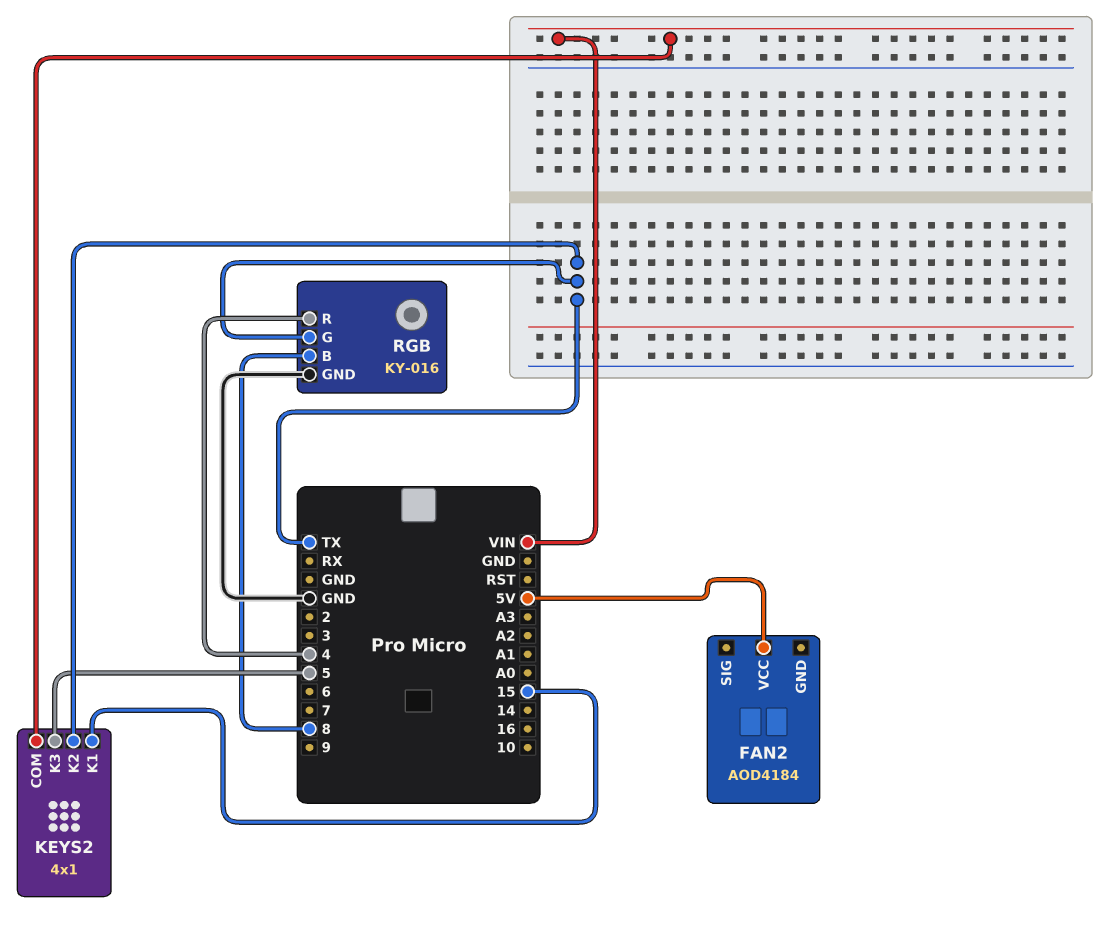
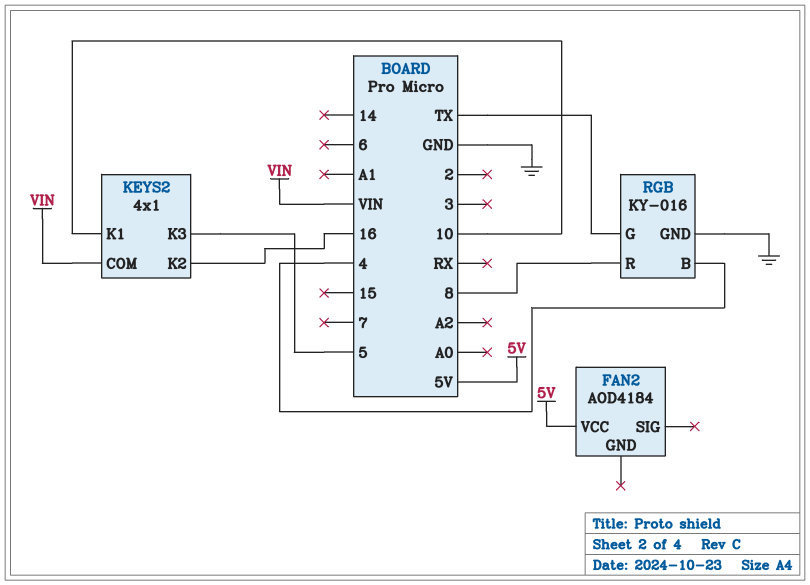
KEYS2 pin K1: 15 -> 10
KEYS2 pin K2: TX -> 16
RGB pin B: 8 -> 4
RGB pin R: 4 -> 8

